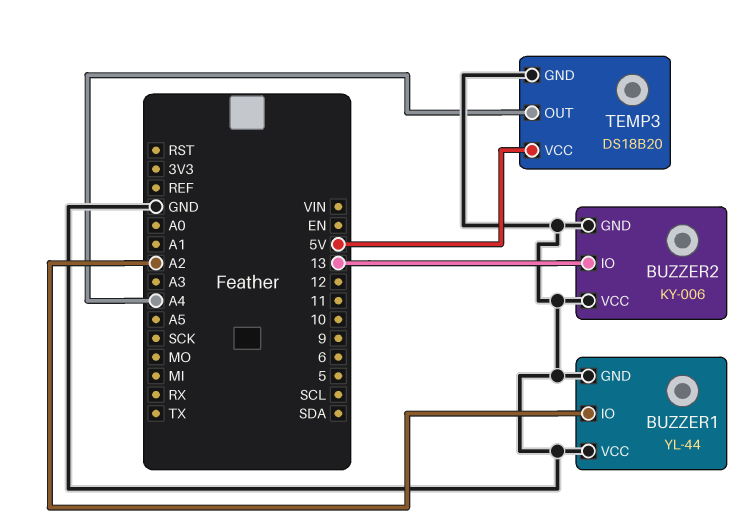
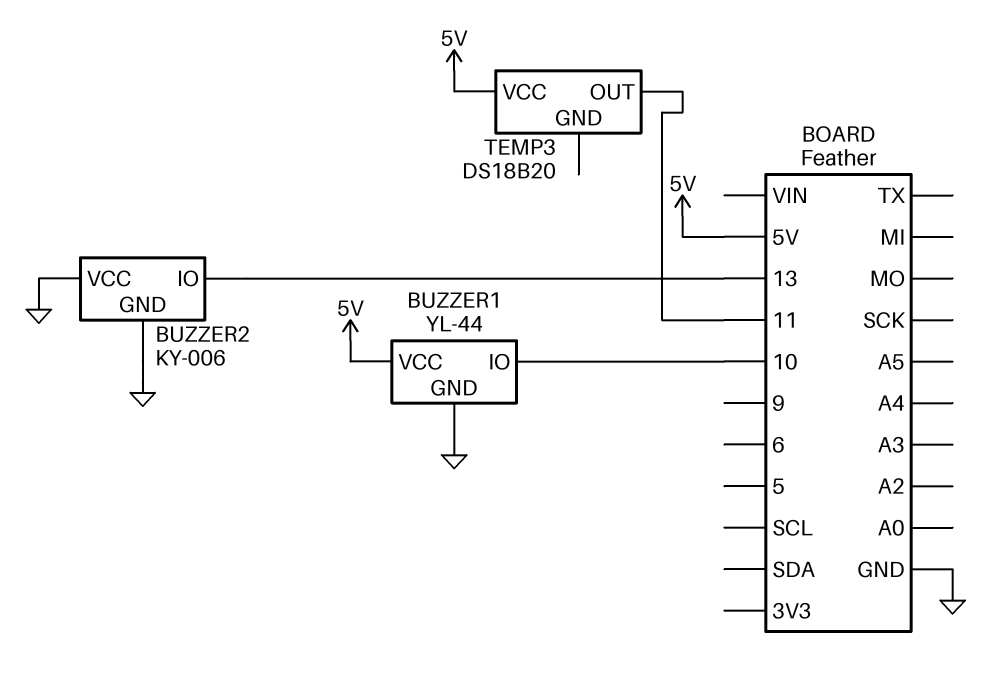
BUZZER1 pin IO: A2 -> 10
BUZZER1 pin VCC: GND -> 5V
TEMP3 pin GND: GND -> none
TEMP3 pin OUT: A4 -> 11

